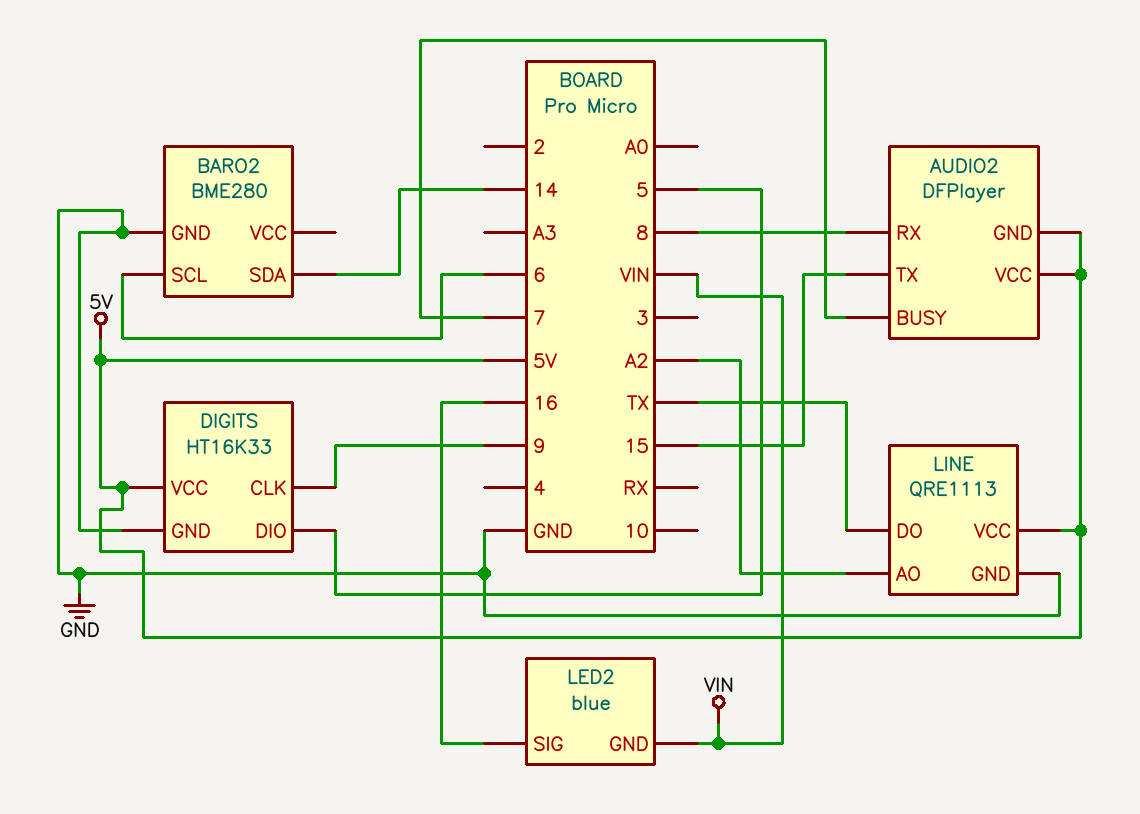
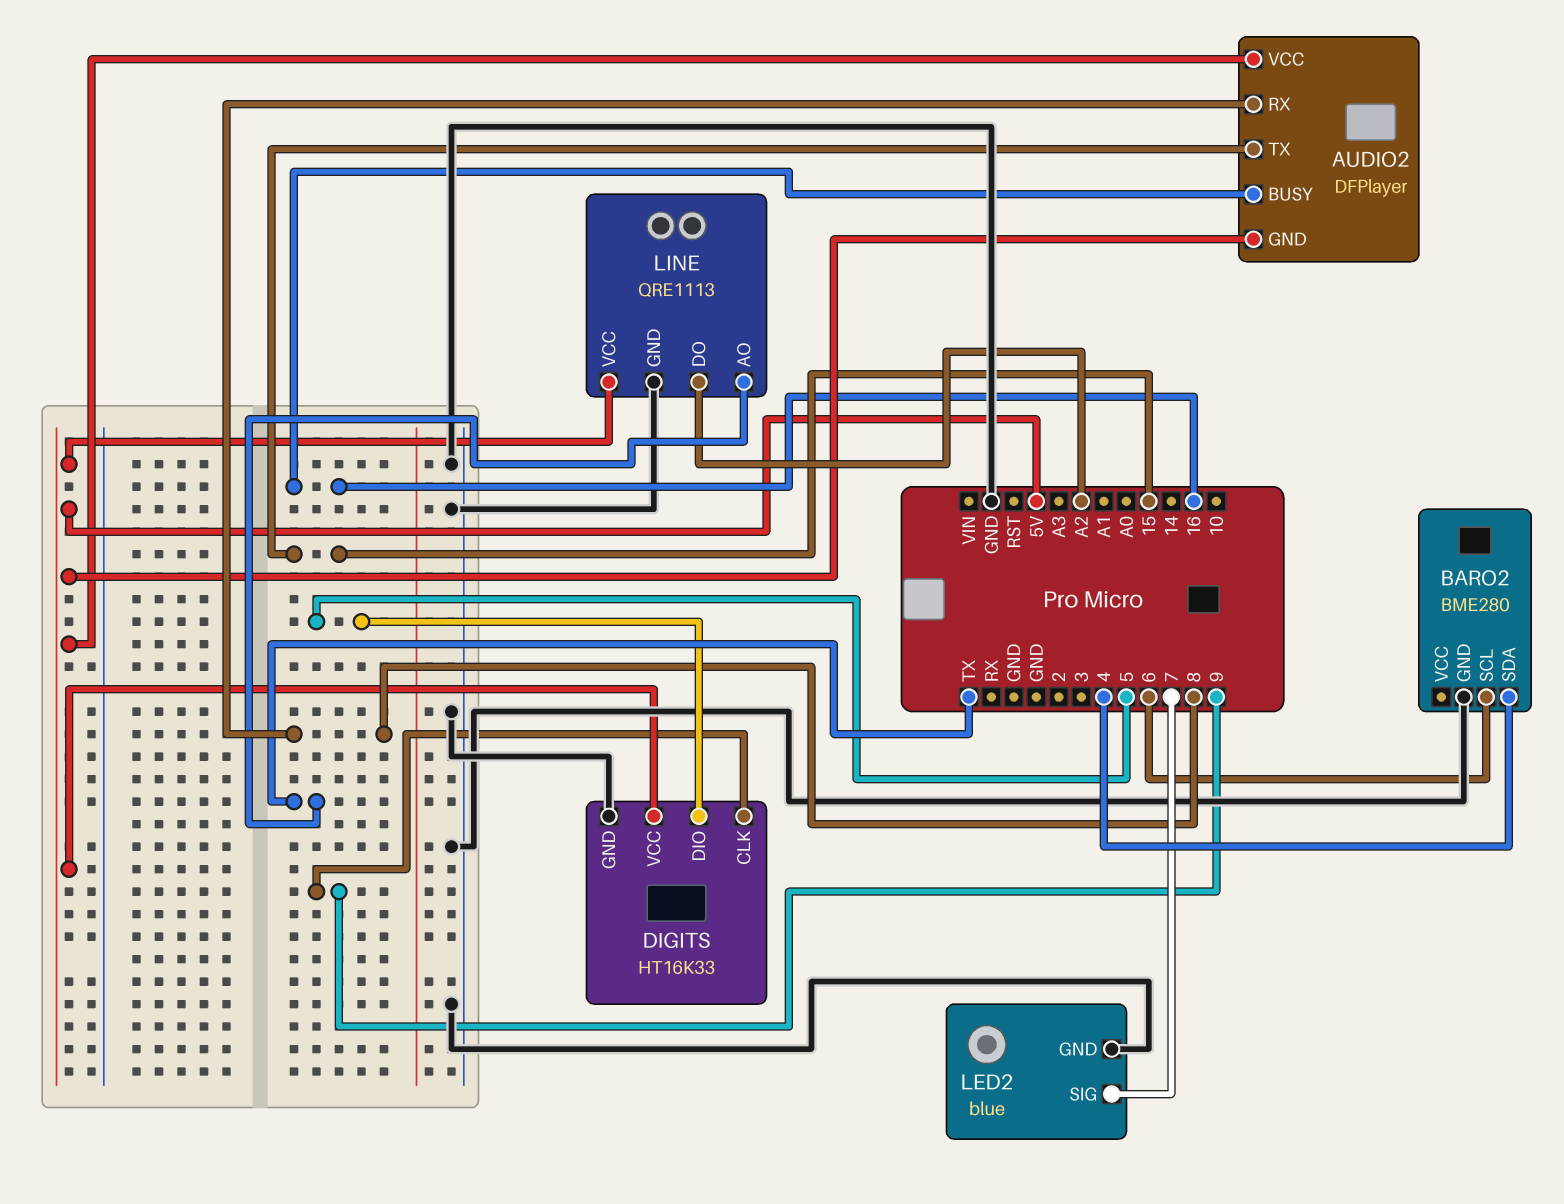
AUDIO2 pin BUSY: 7 -> 16
BARO2 pin SDA: 14 -> 4
LED2 pin GND: VIN -> GND
LED2 pin SIG: 16 -> 7
LINE pin AO: A2 -> TX
LINE pin DO: TX -> A2

